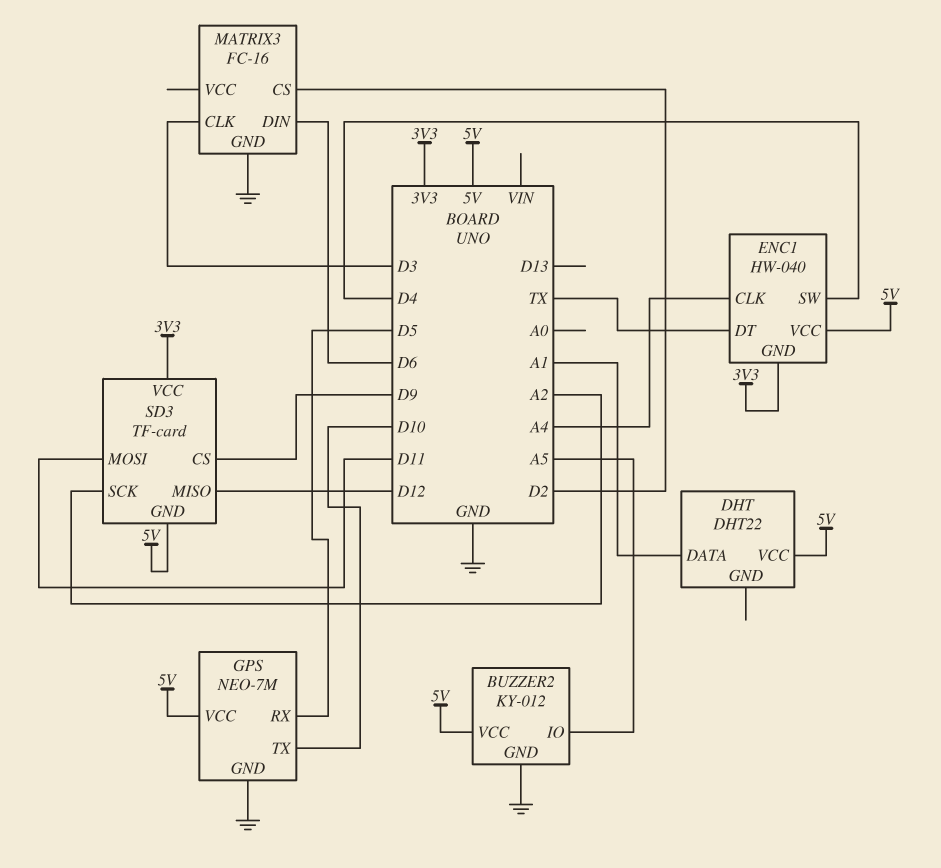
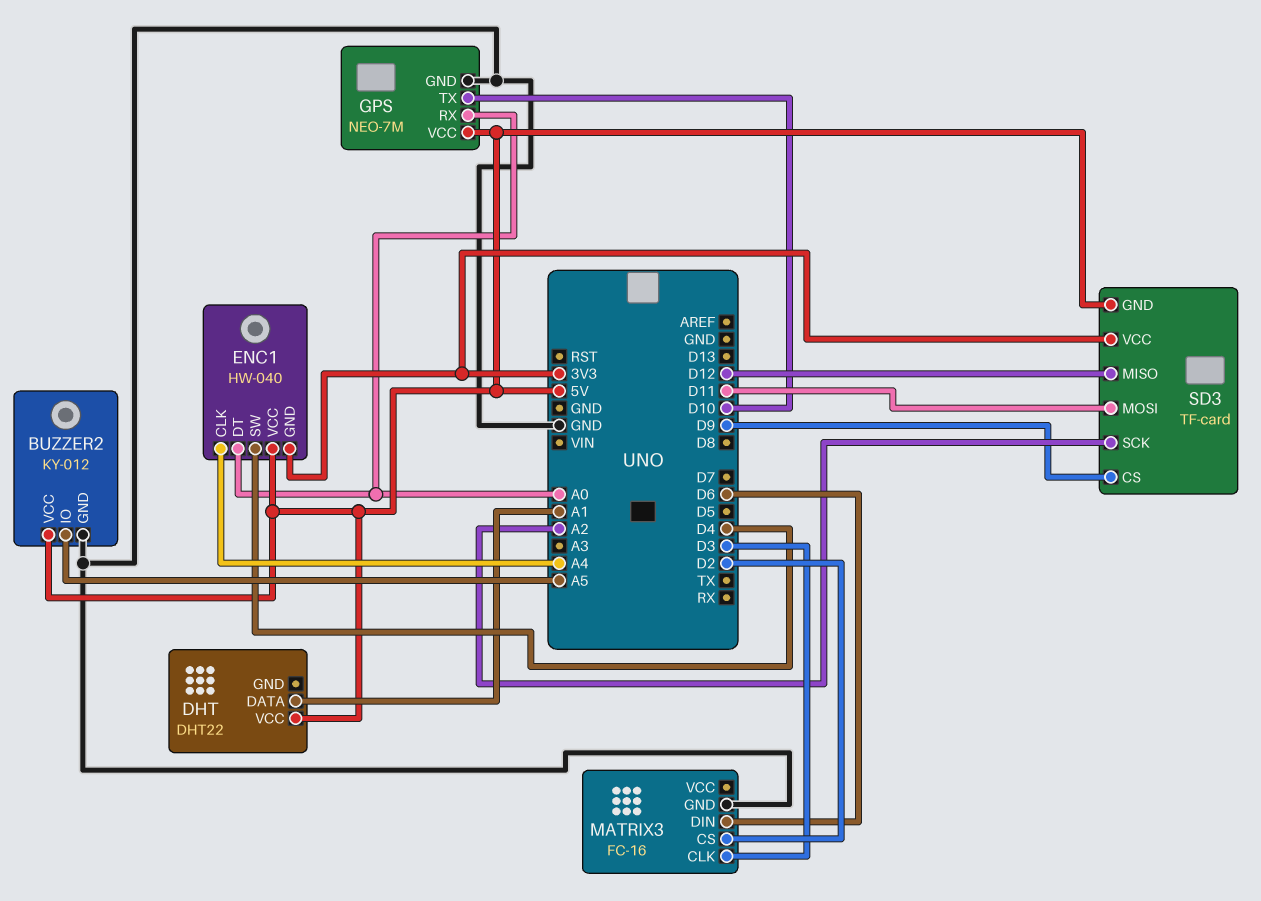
ENC1 pin DT: TX -> A0
GPS pin RX: D5 -> A0

